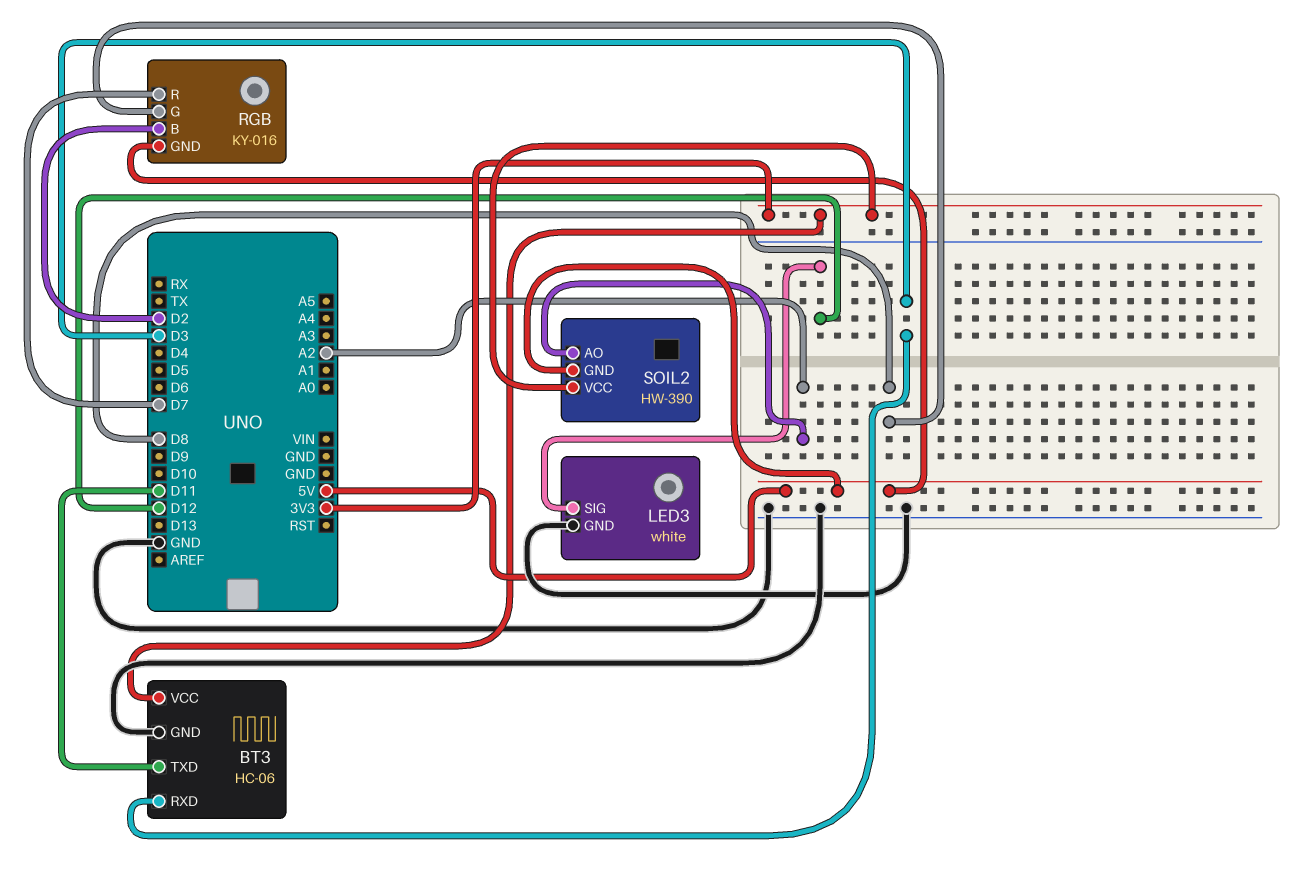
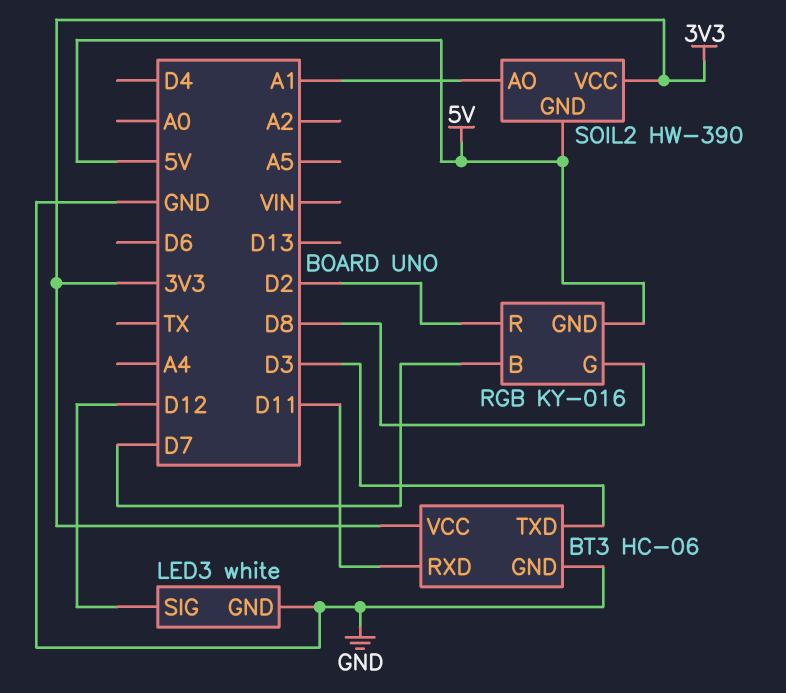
BT3 pin RXD: D3 -> D11
BT3 pin TXD: D11 -> D3
RGB pin B: D2 -> D7
RGB pin R: D7 -> D2
SOIL2 pin AO: A2 -> A1

